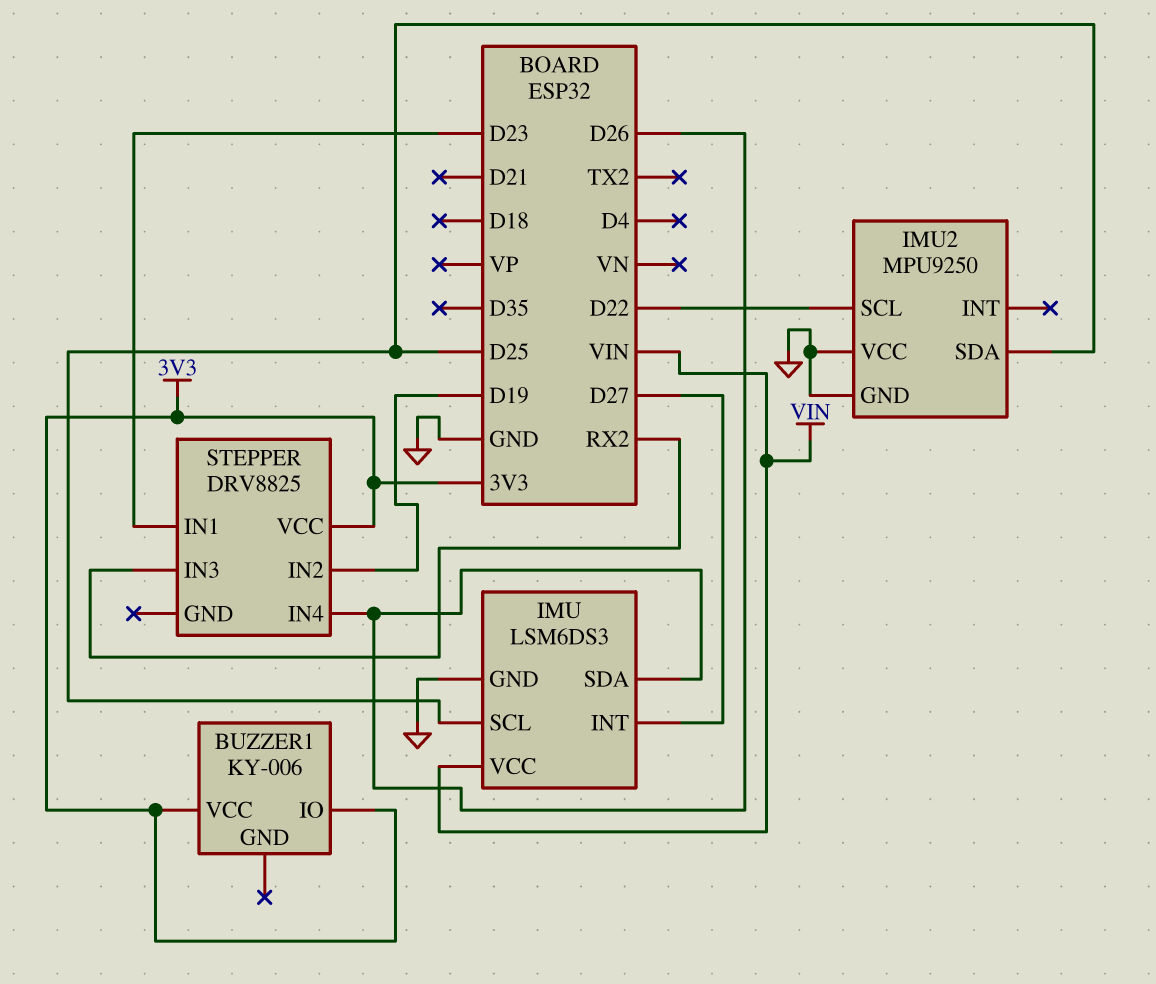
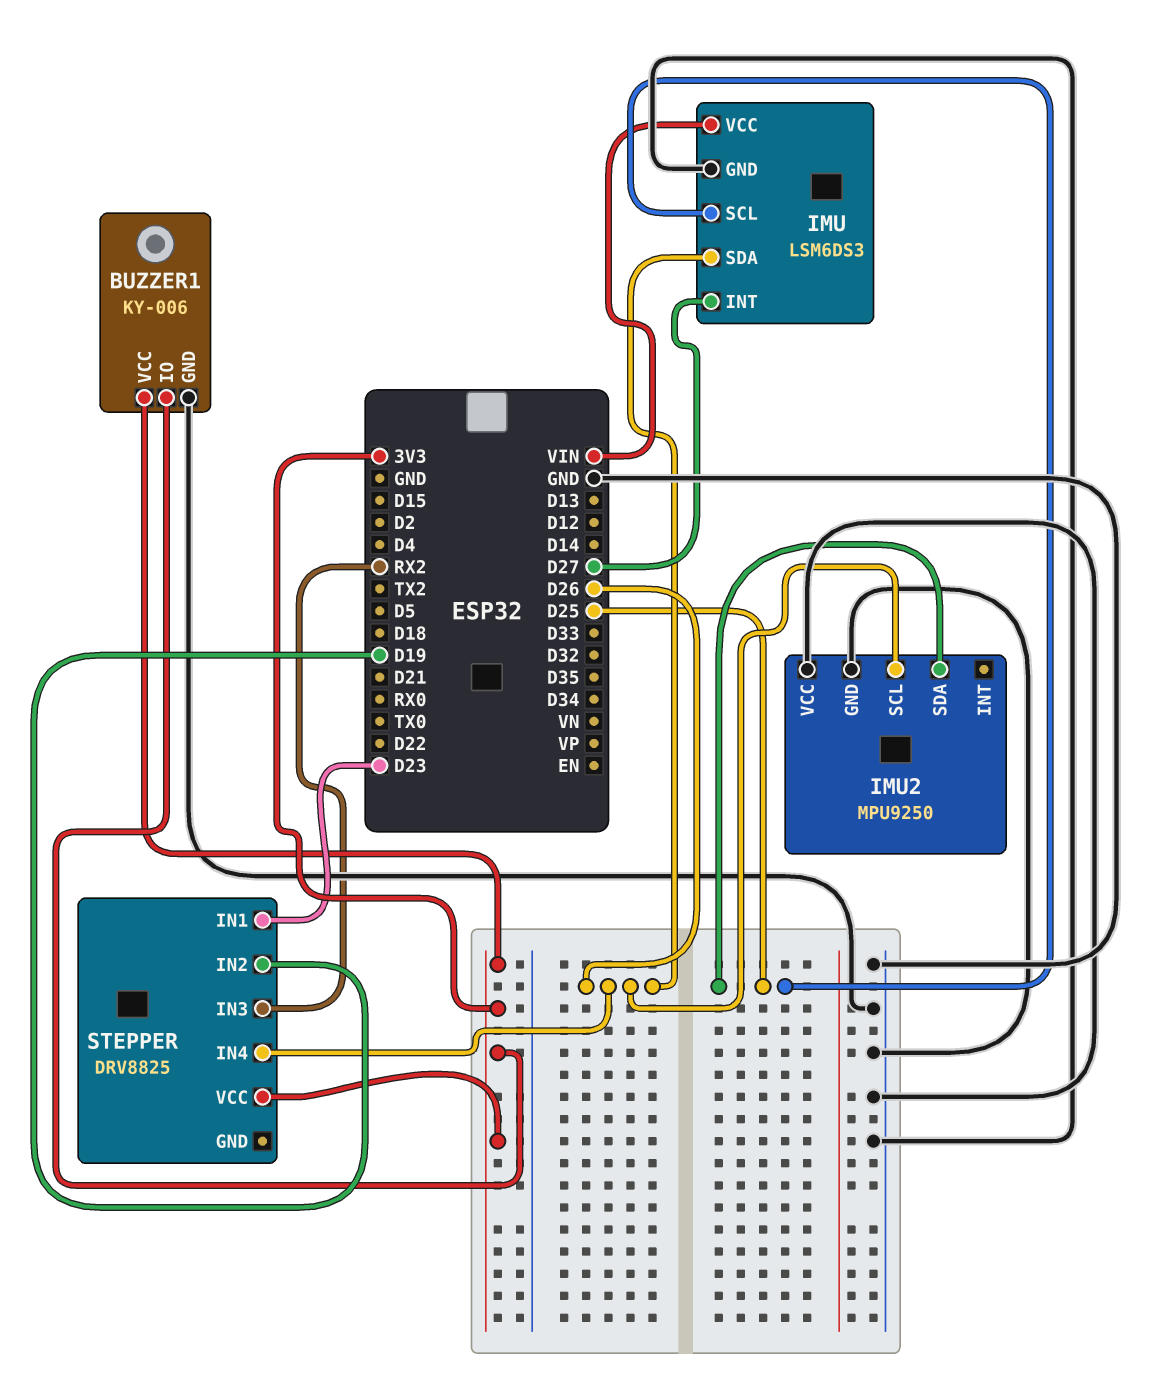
BUZZER1 pin GND: none -> GND
IMU2 pin SCL: D22 -> D26

